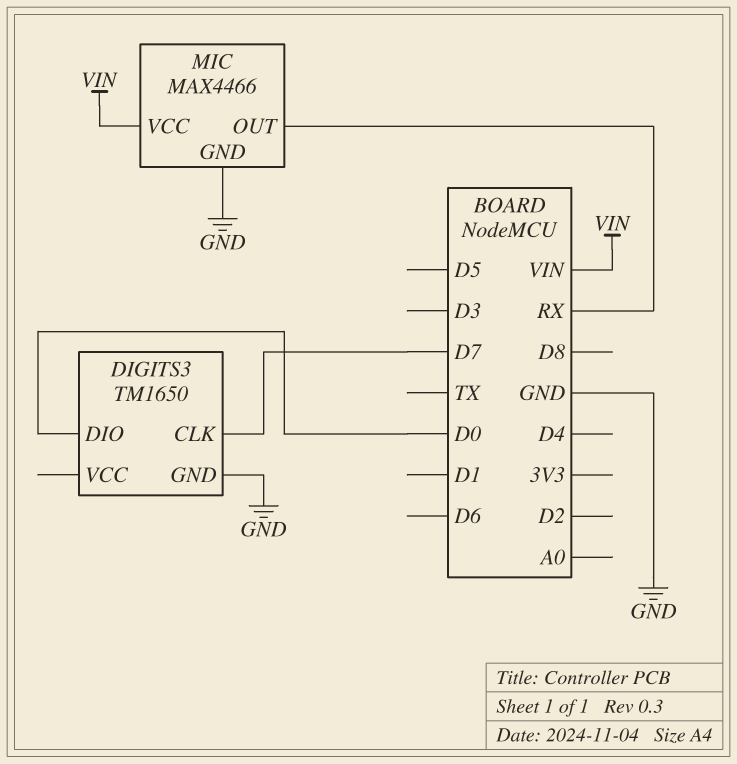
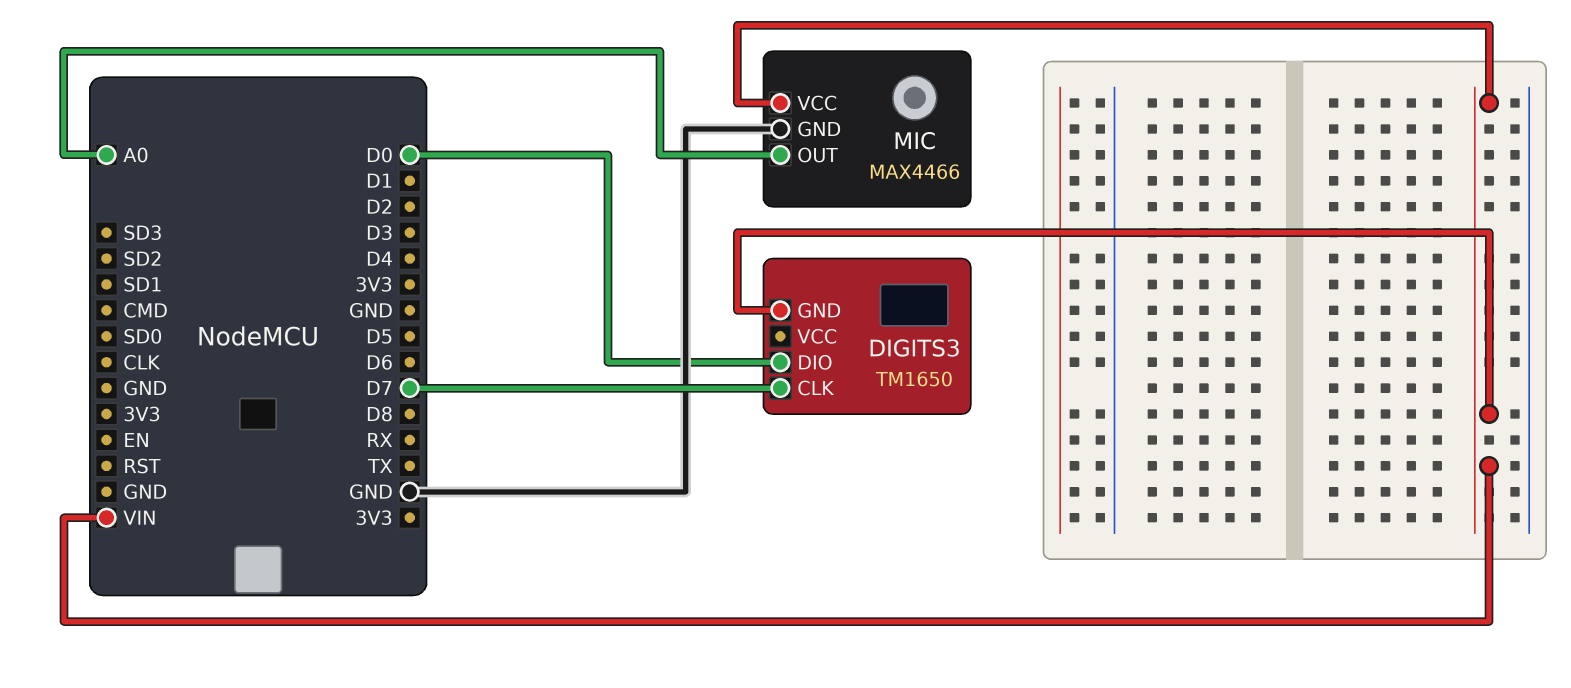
DIGITS3 pin GND: GND -> VIN
MIC pin OUT: RX -> A0

